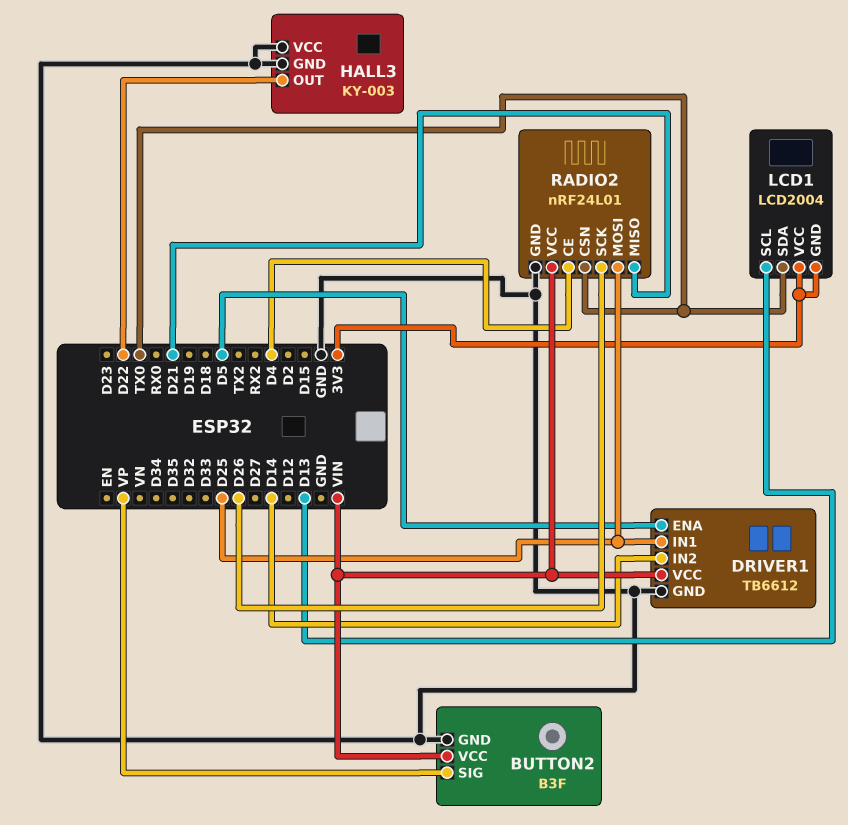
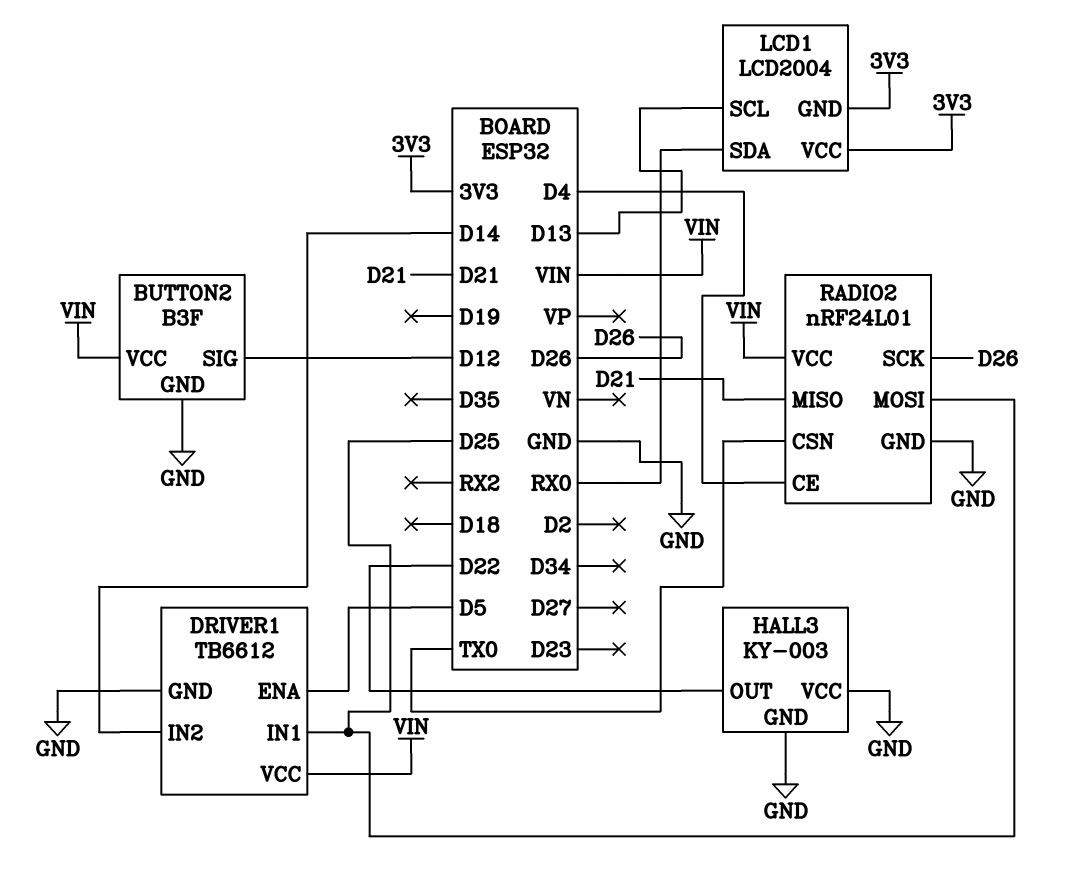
BUTTON2 pin SIG: VP -> D12
LCD1 pin SDA: TX0 -> RX0

